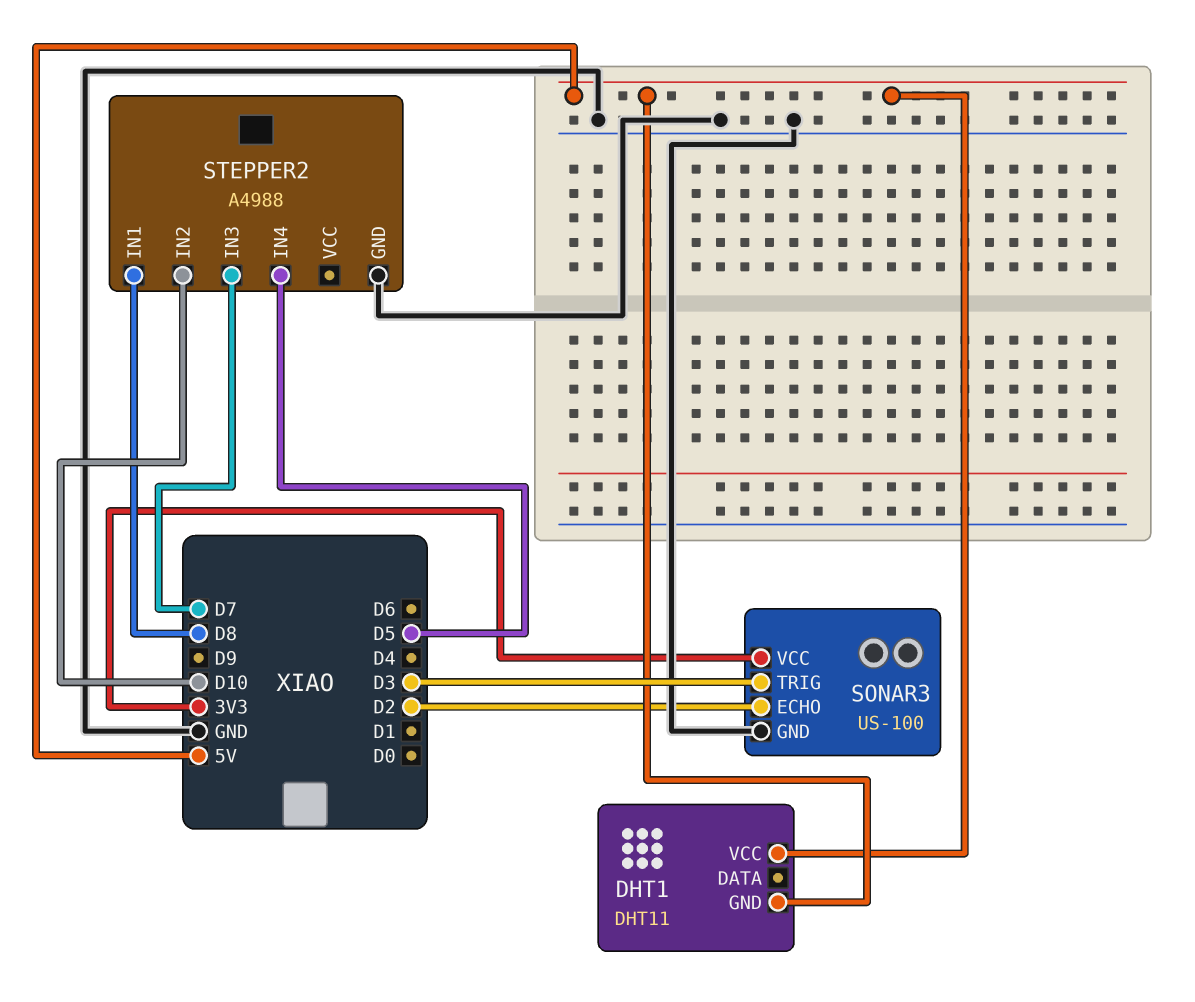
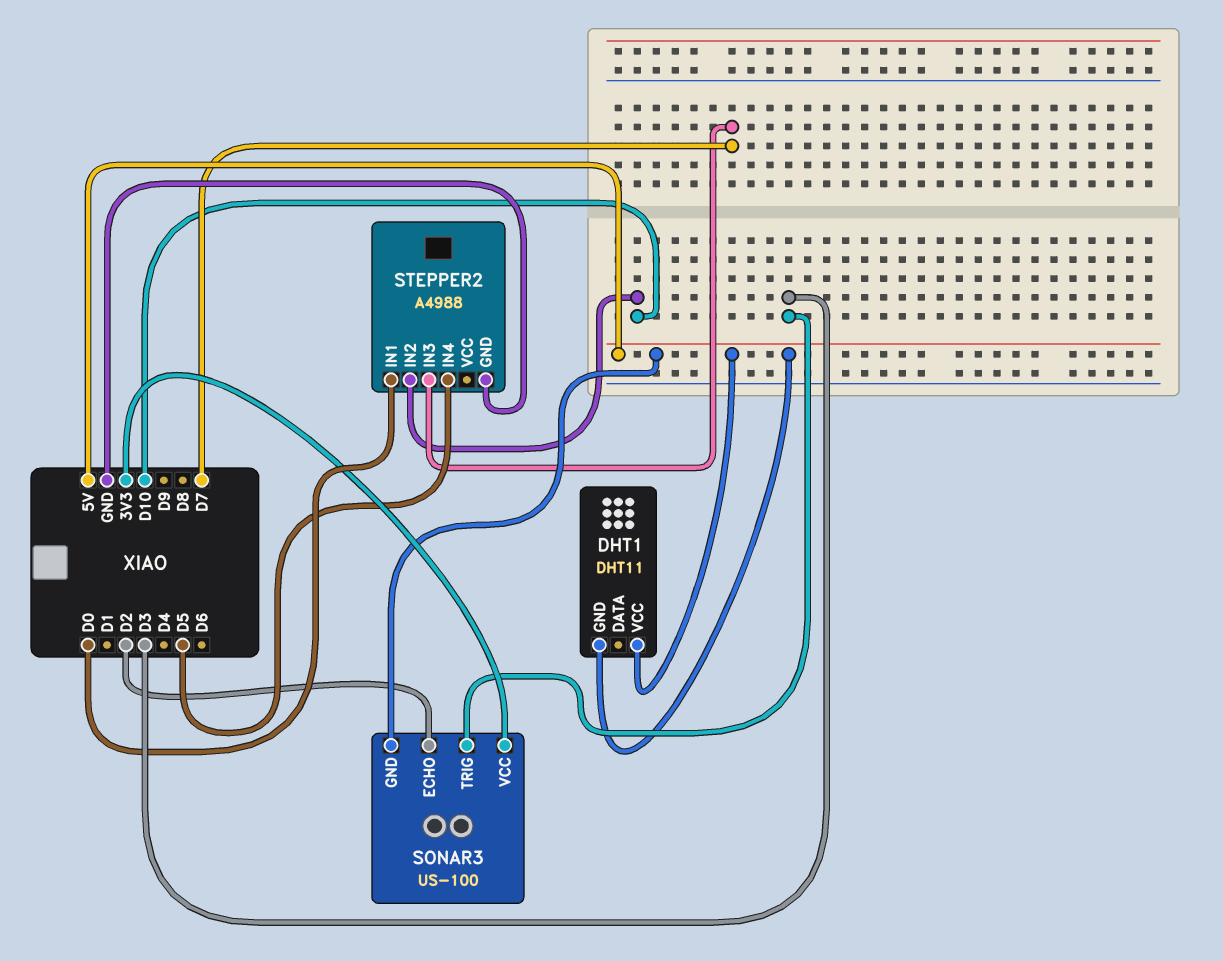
SONAR3 pin GND: GND -> 5V
STEPPER2 pin IN1: D8 -> D0

